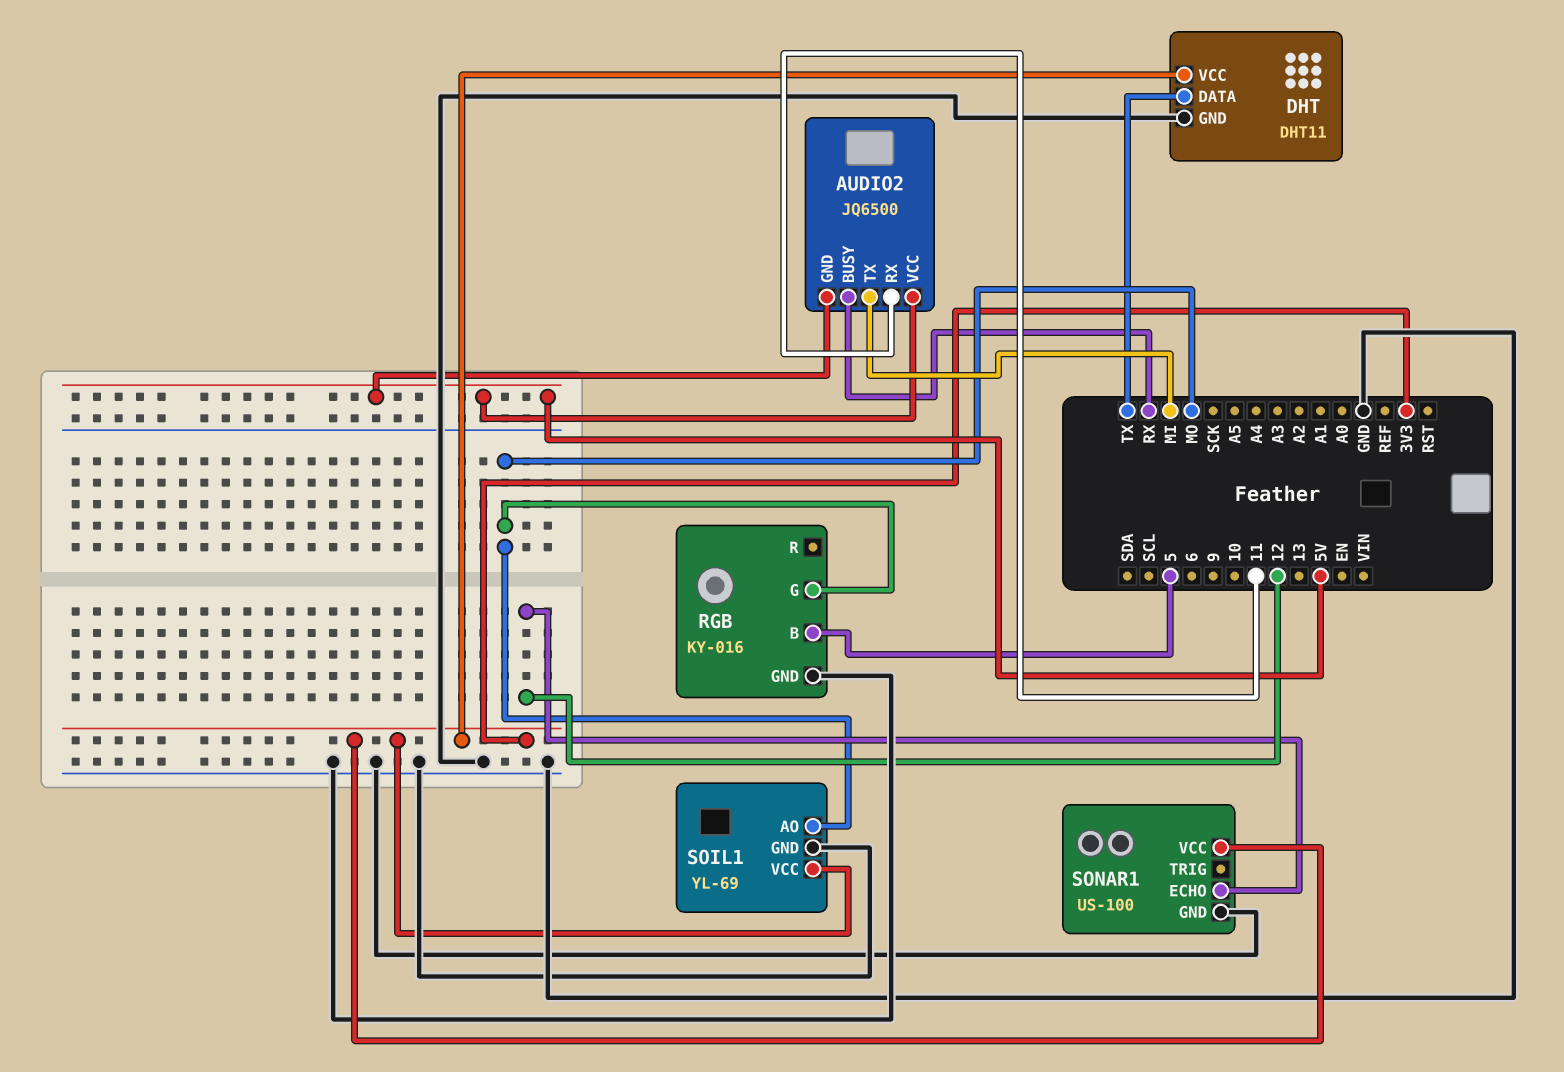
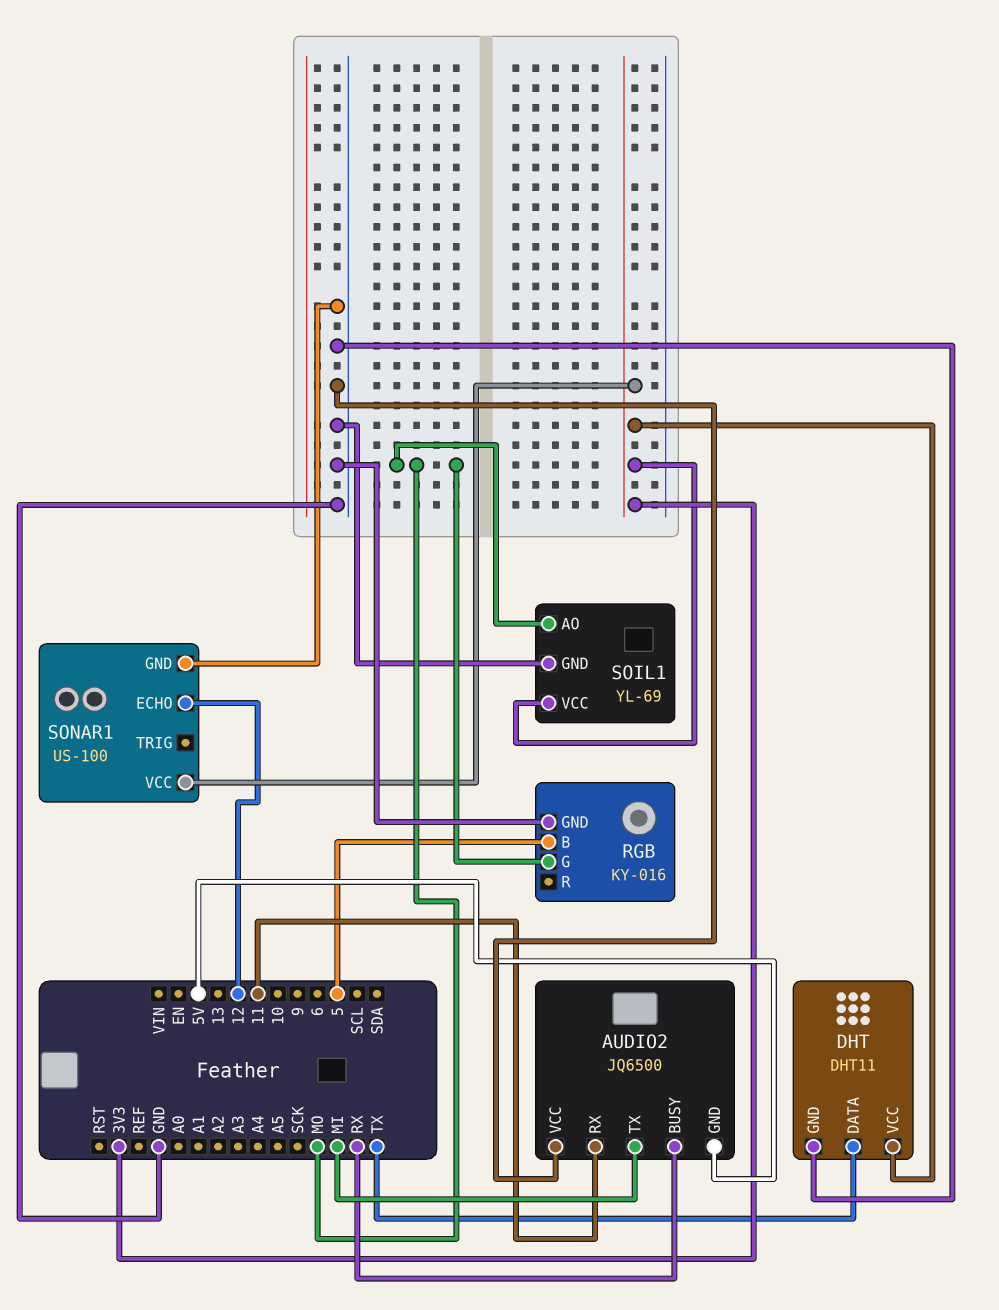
AUDIO2 pin VCC: 5V -> GND

